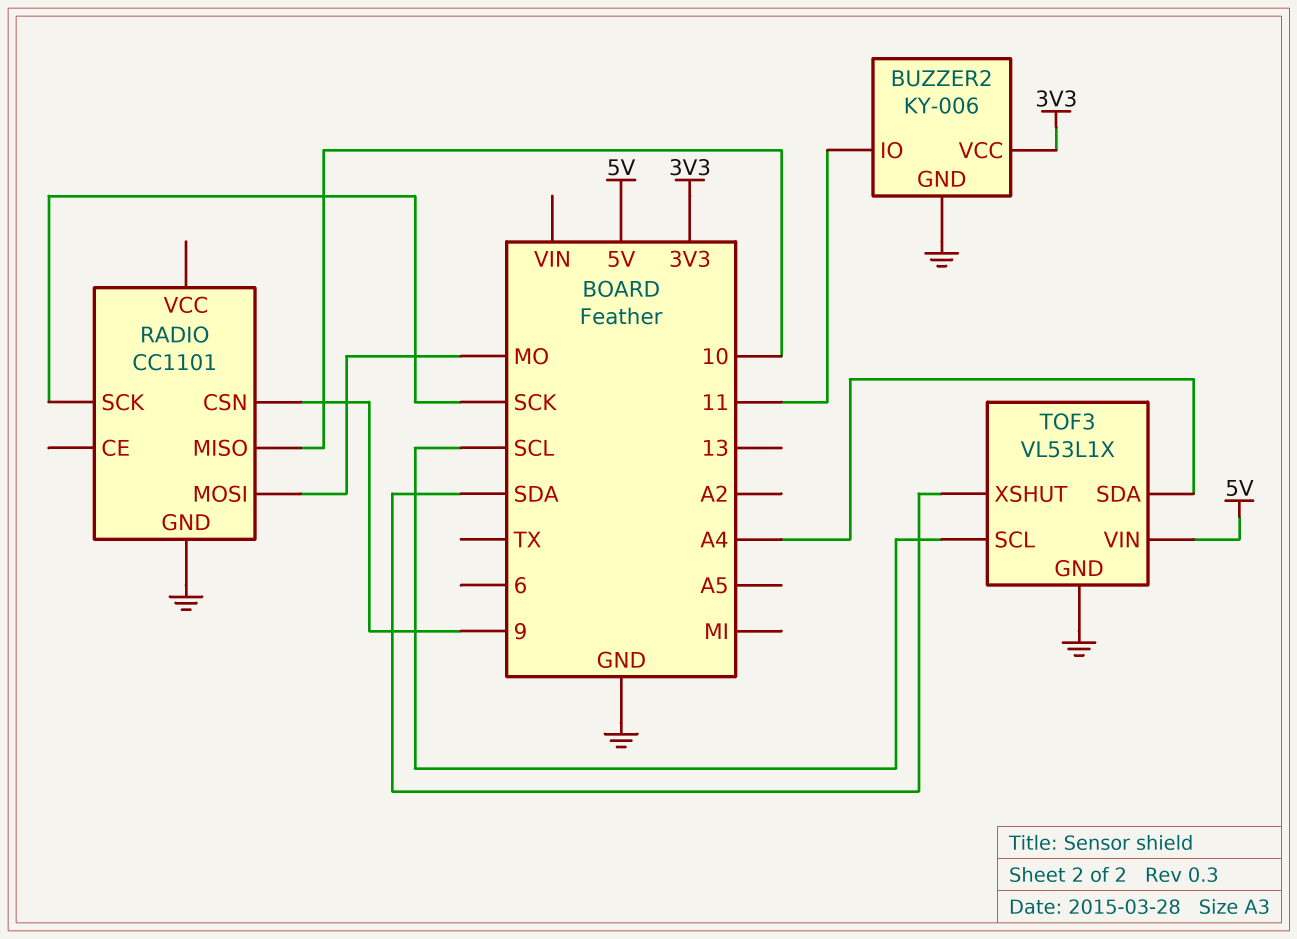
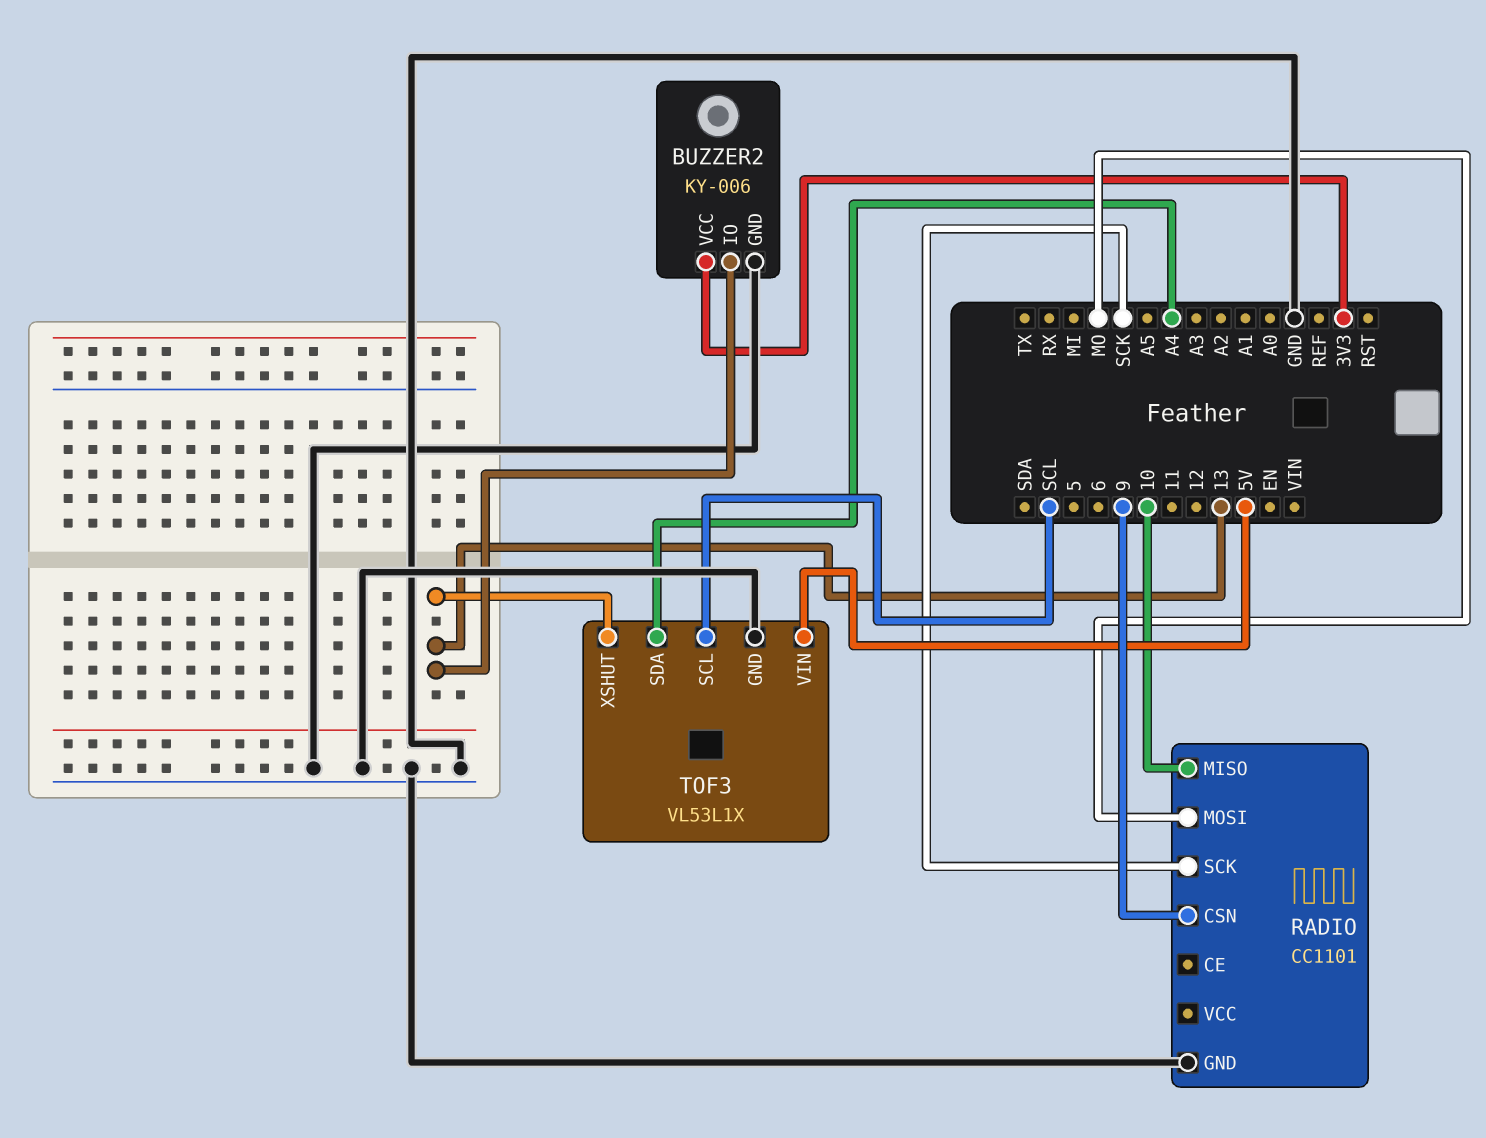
BUZZER2 pin IO: 11 -> 13
TOF3 pin XSHUT: SDA -> 13

